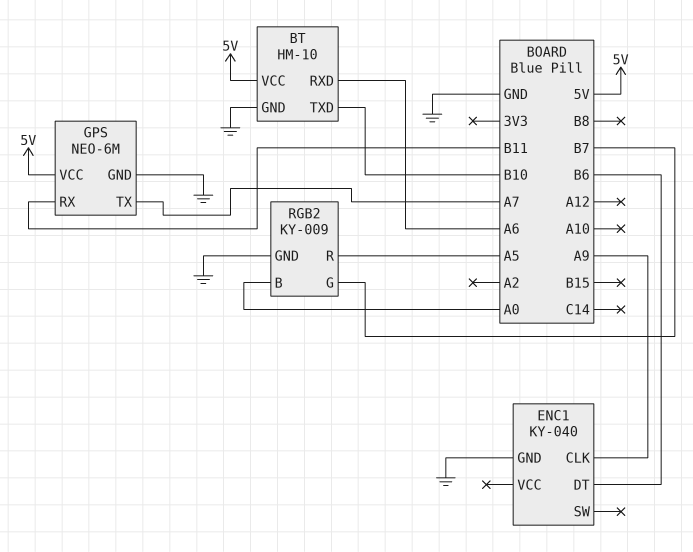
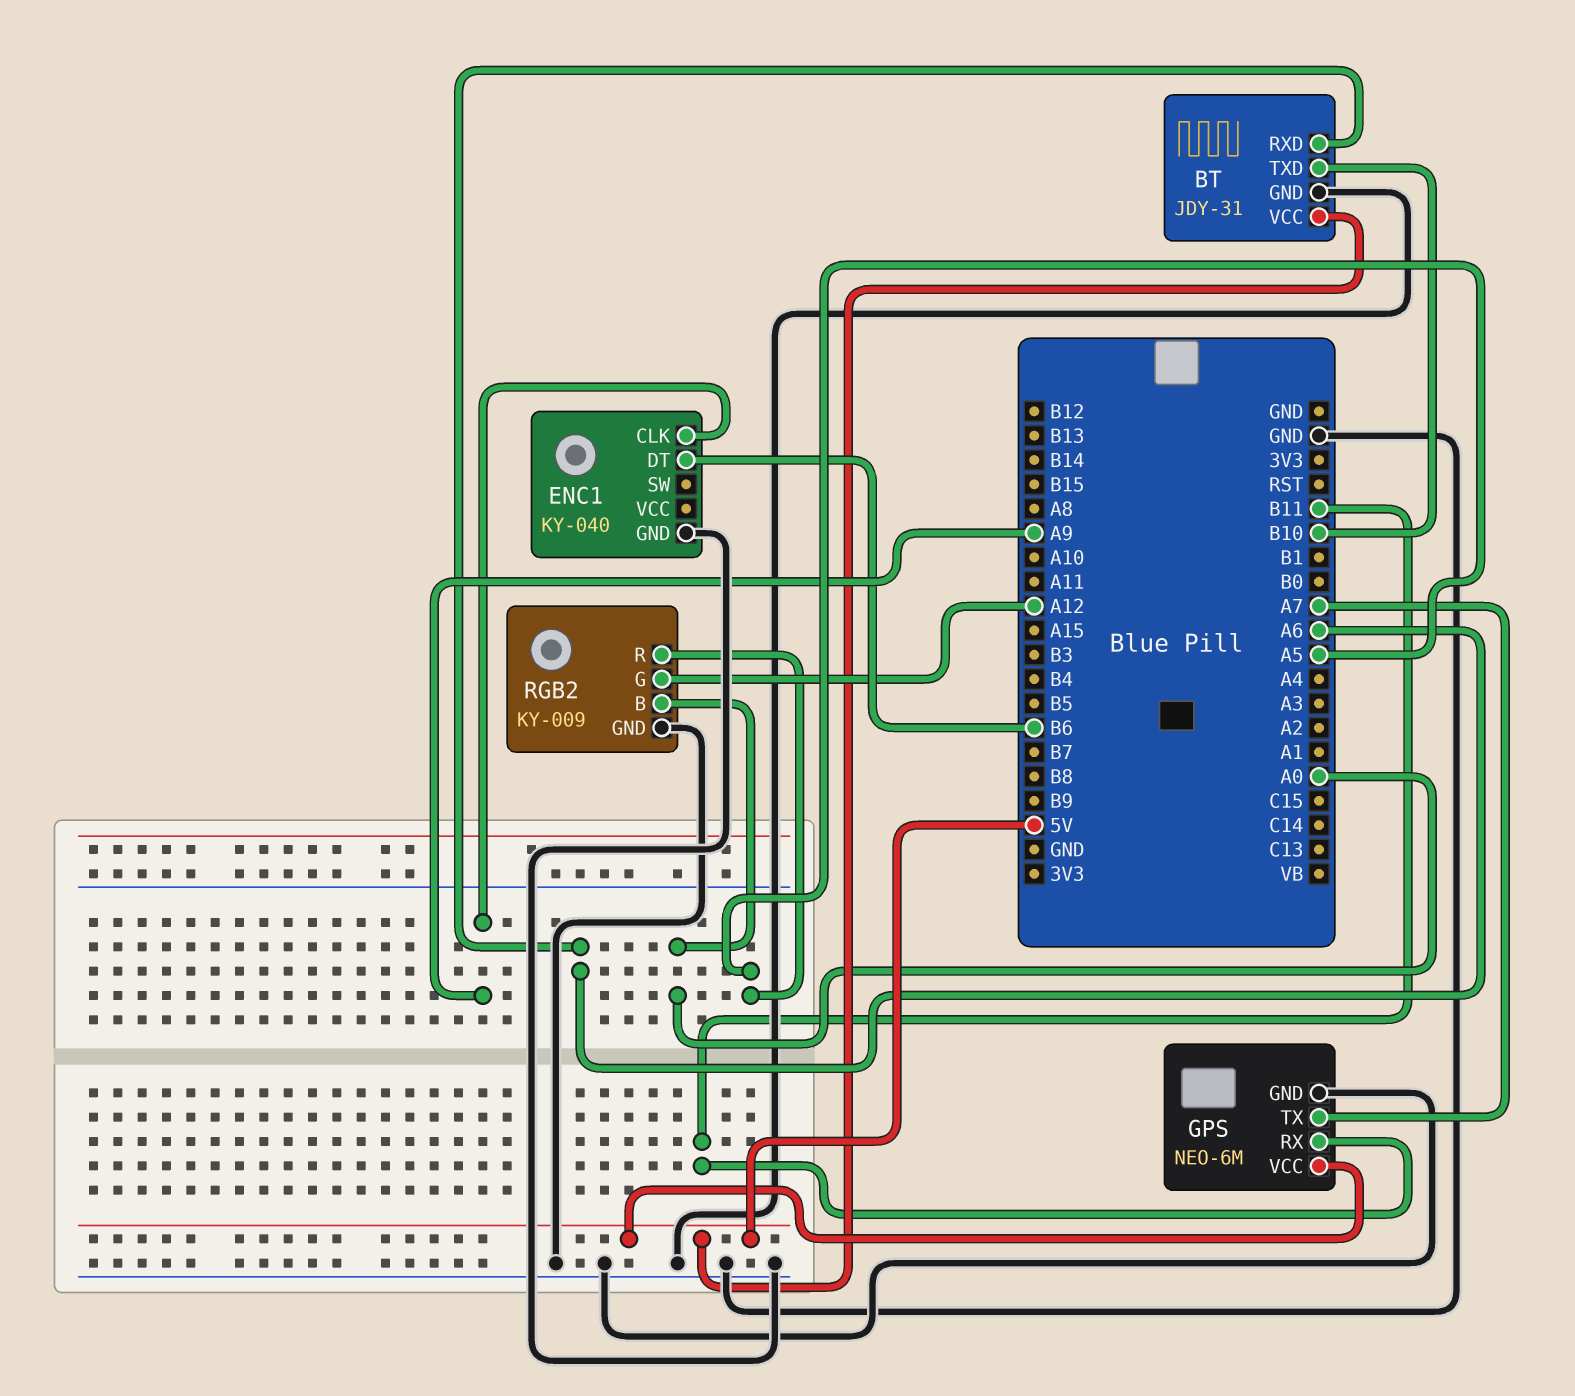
BT: HM-10 -> JDY-31
RGB2 pin G: B7 -> A12

